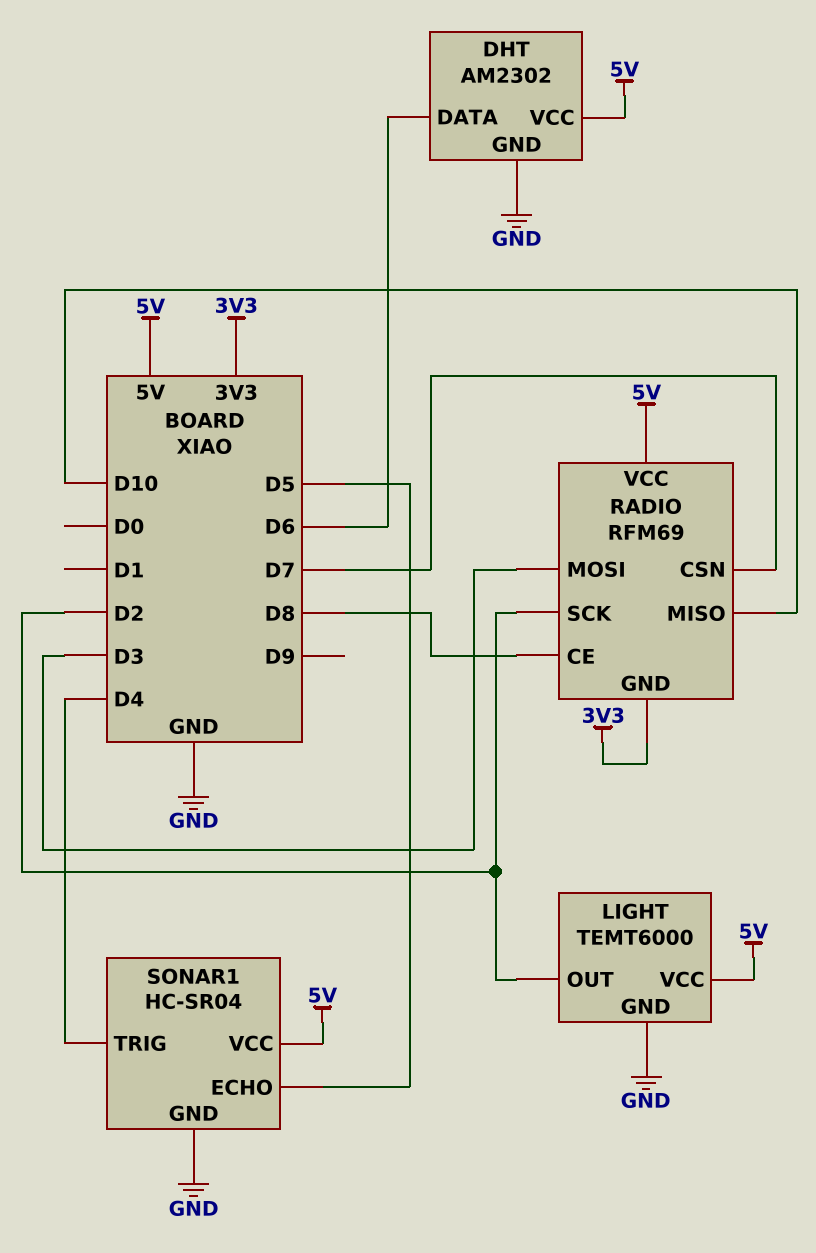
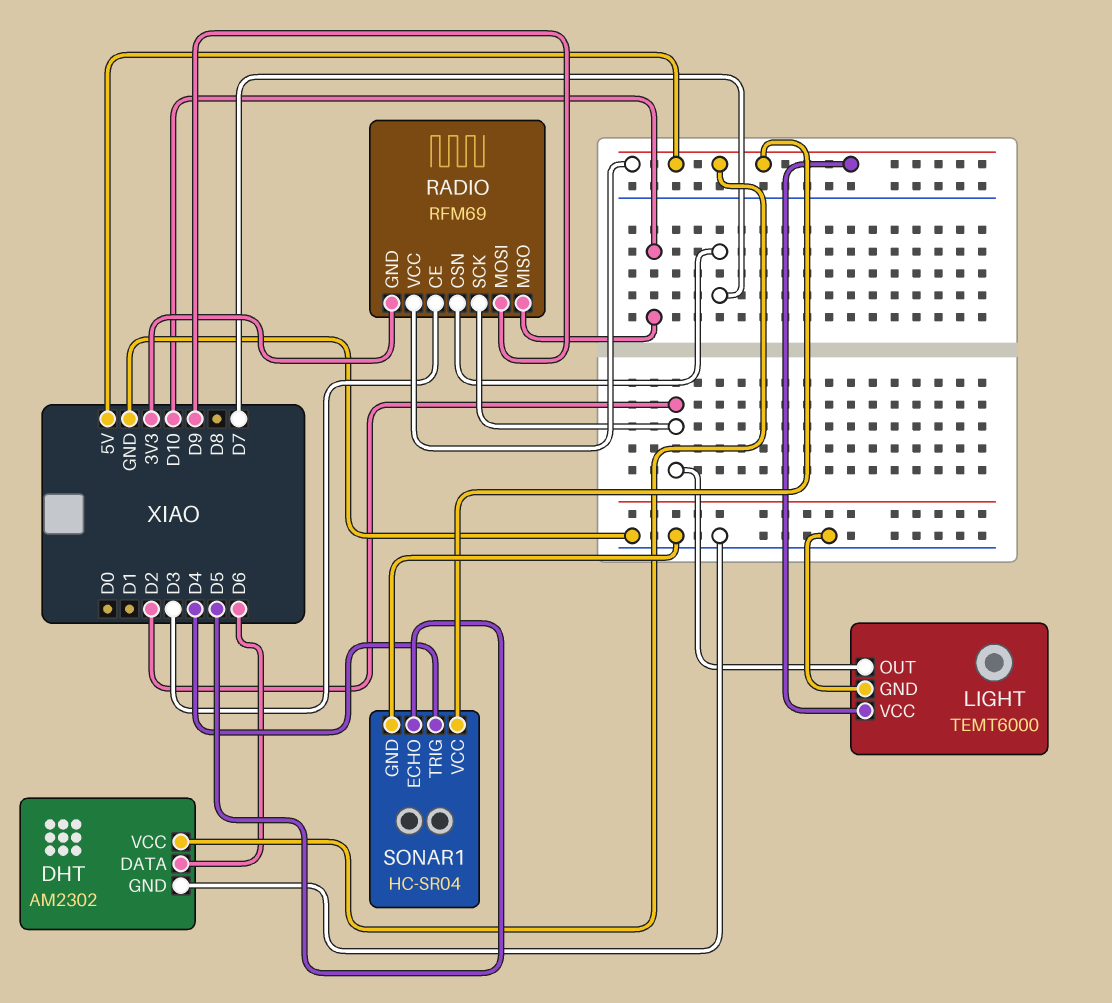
RADIO pin CE: D8 -> D3
RADIO pin MOSI: D3 -> D9

